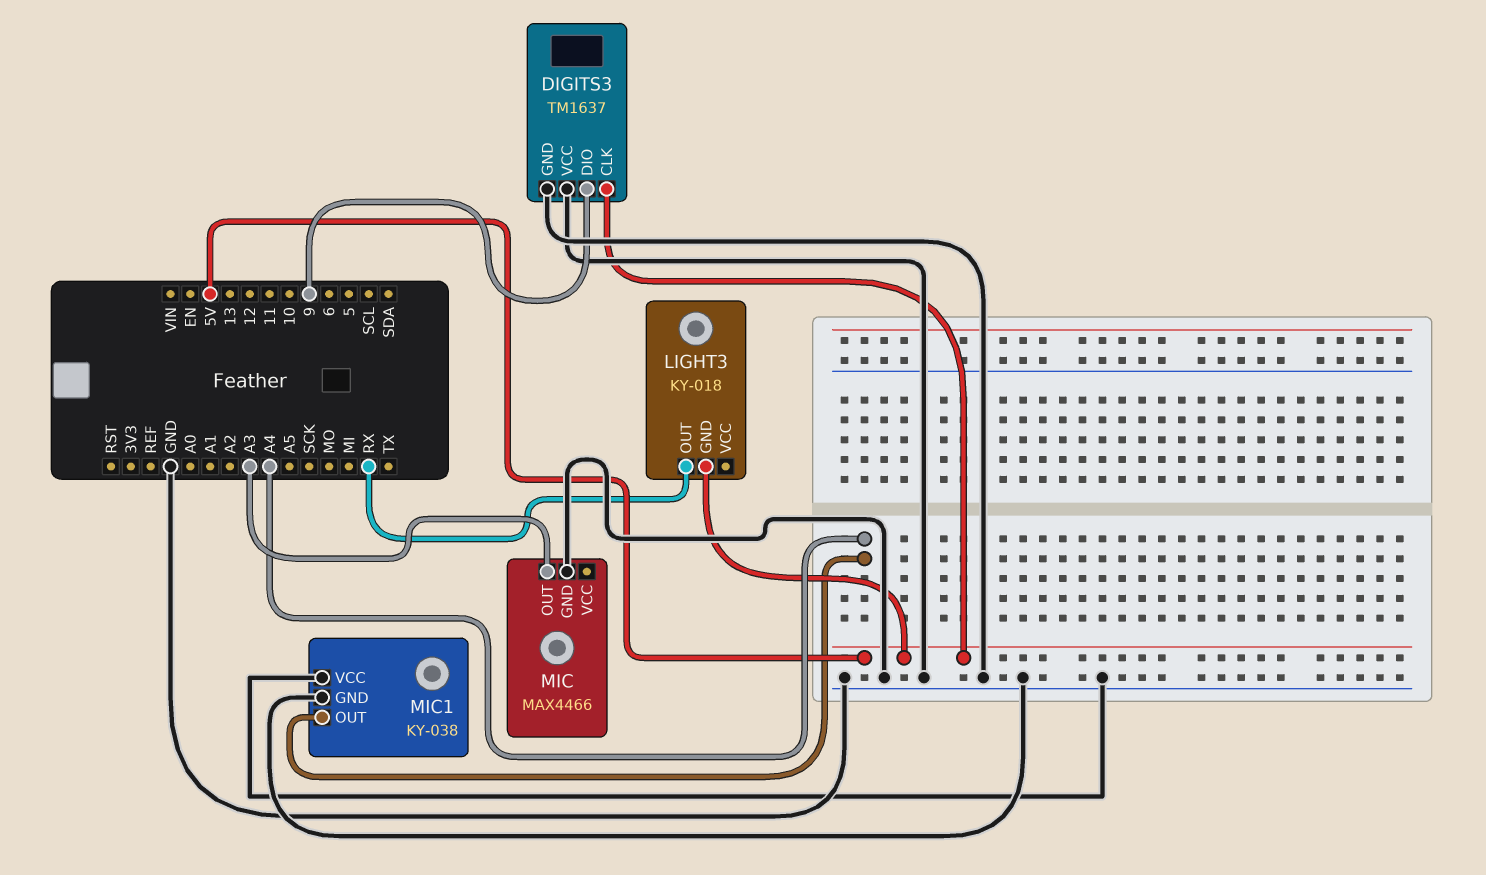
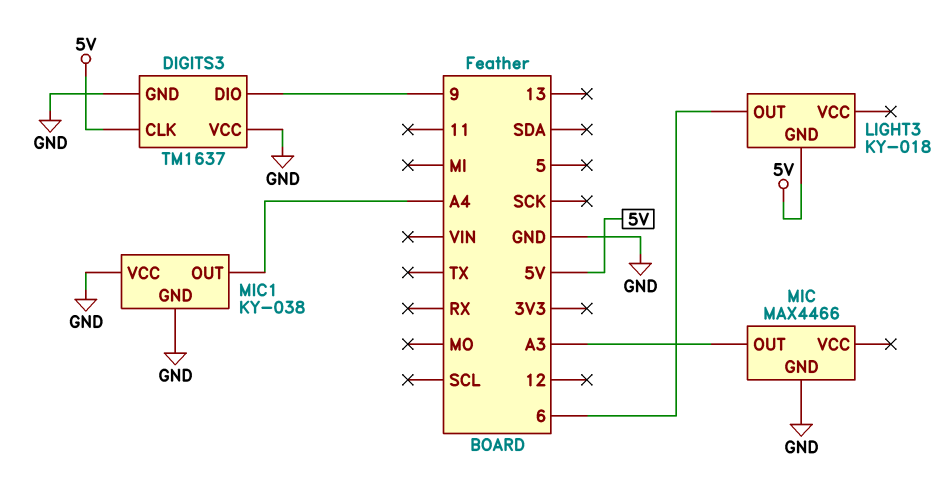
LIGHT3 pin OUT: RX -> 6

